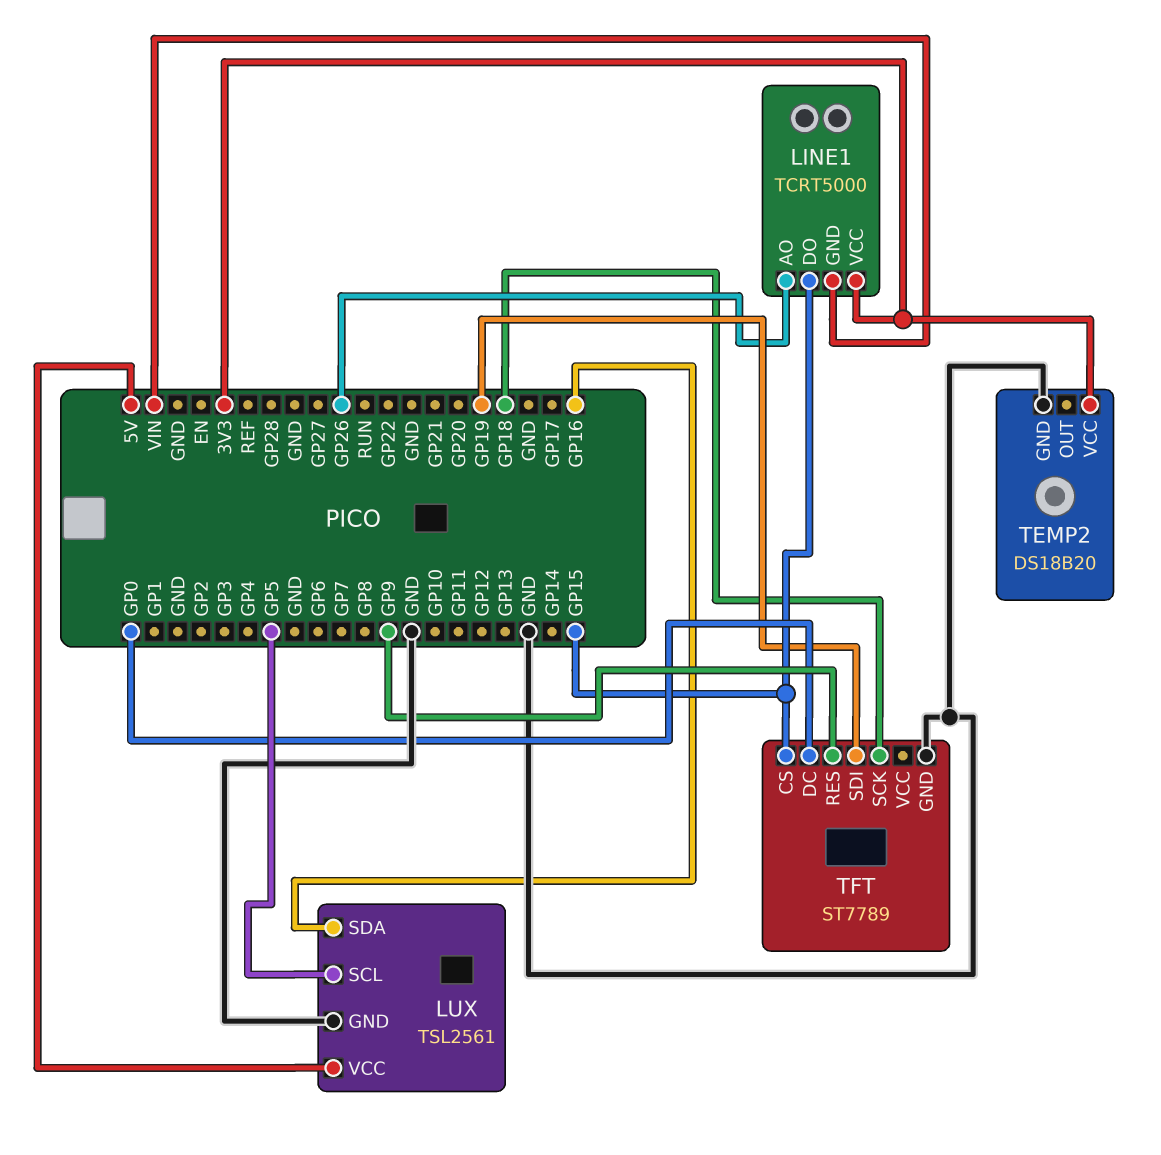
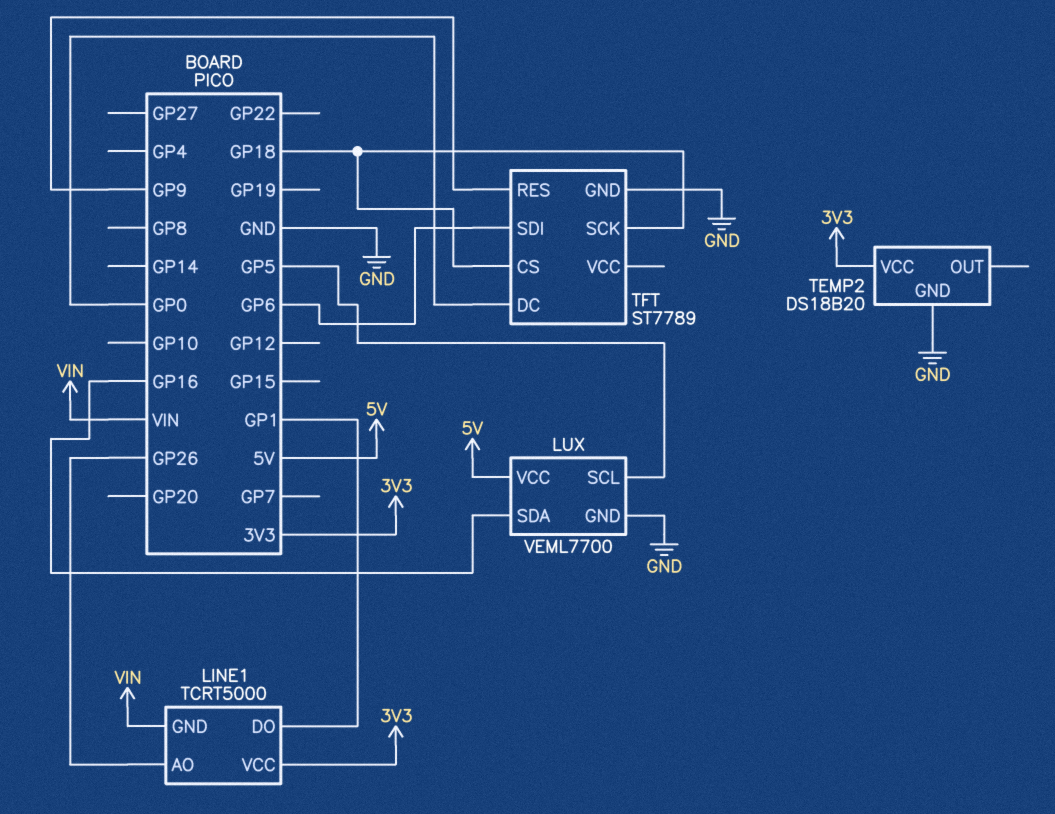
LINE1 pin DO: GP15 -> GP1
LUX: TSL2561 -> VEML7700
TFT pin CS: GP15 -> GP18
TFT pin SDI: GP19 -> GP6

